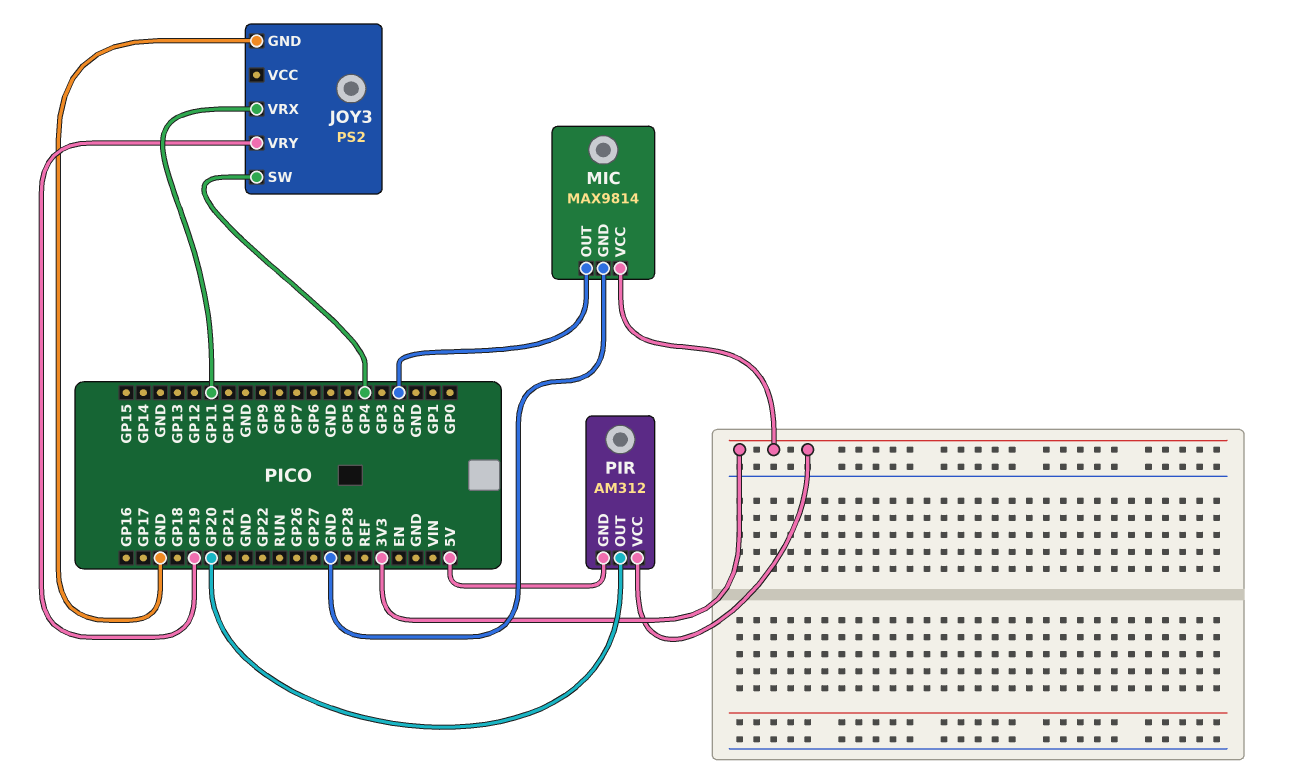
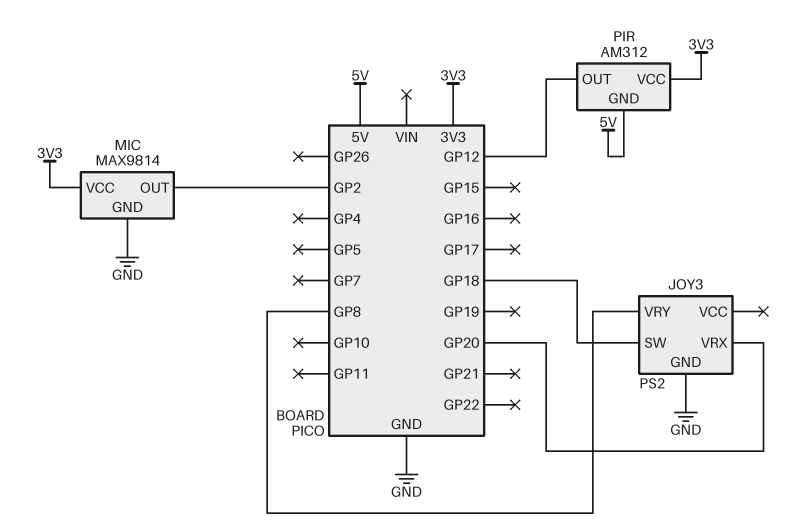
JOY3 pin SW: GP4 -> GP18
JOY3 pin VRX: GP11 -> GP20
JOY3 pin VRY: GP19 -> GP8
PIR pin OUT: GP20 -> GP12

